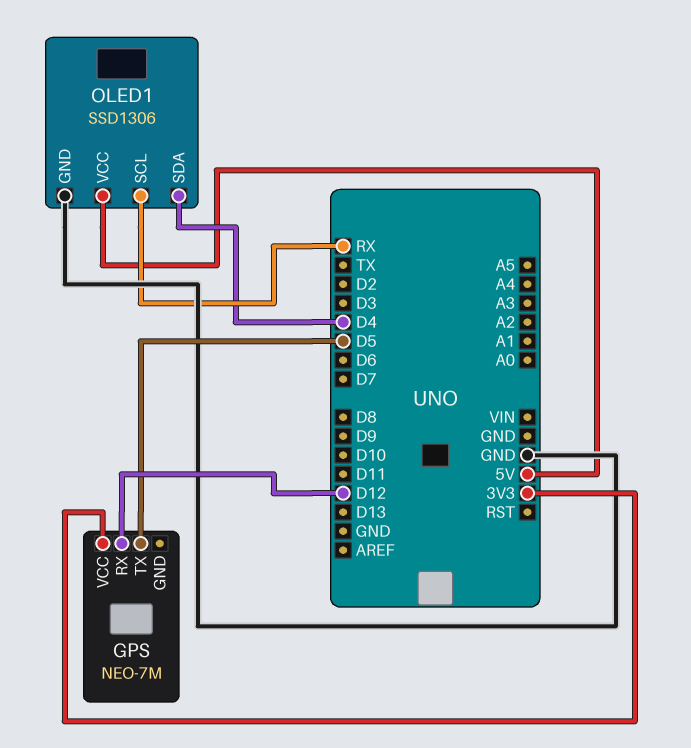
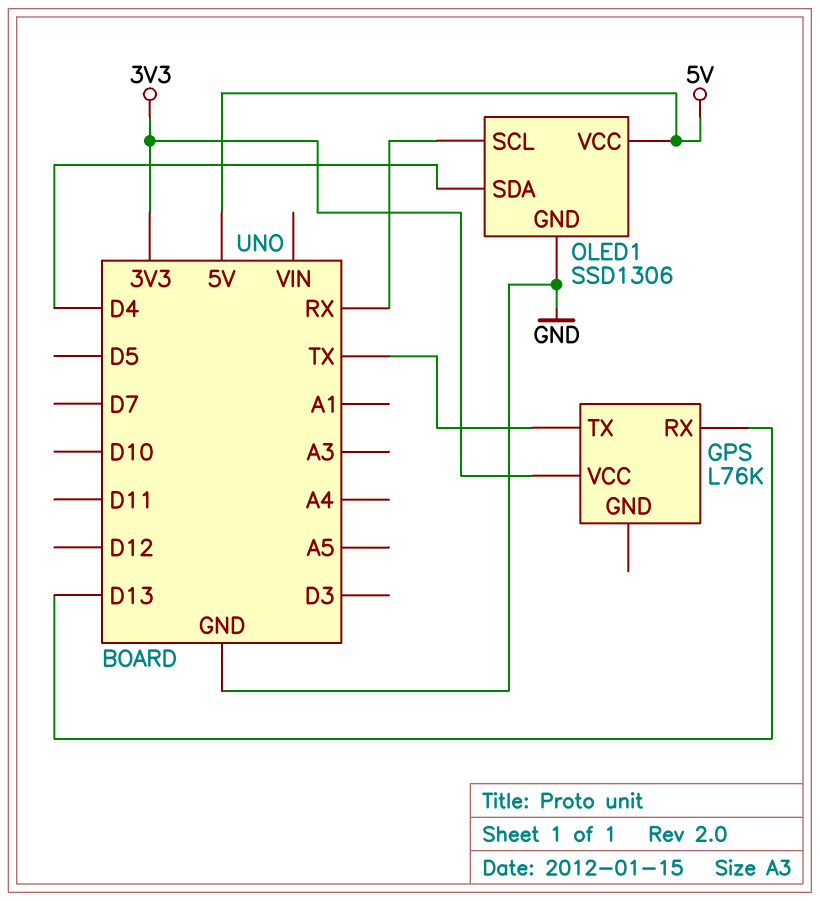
GPS: NEO-7M -> L76K
GPS pin RX: D12 -> D13
GPS pin TX: D5 -> TX

